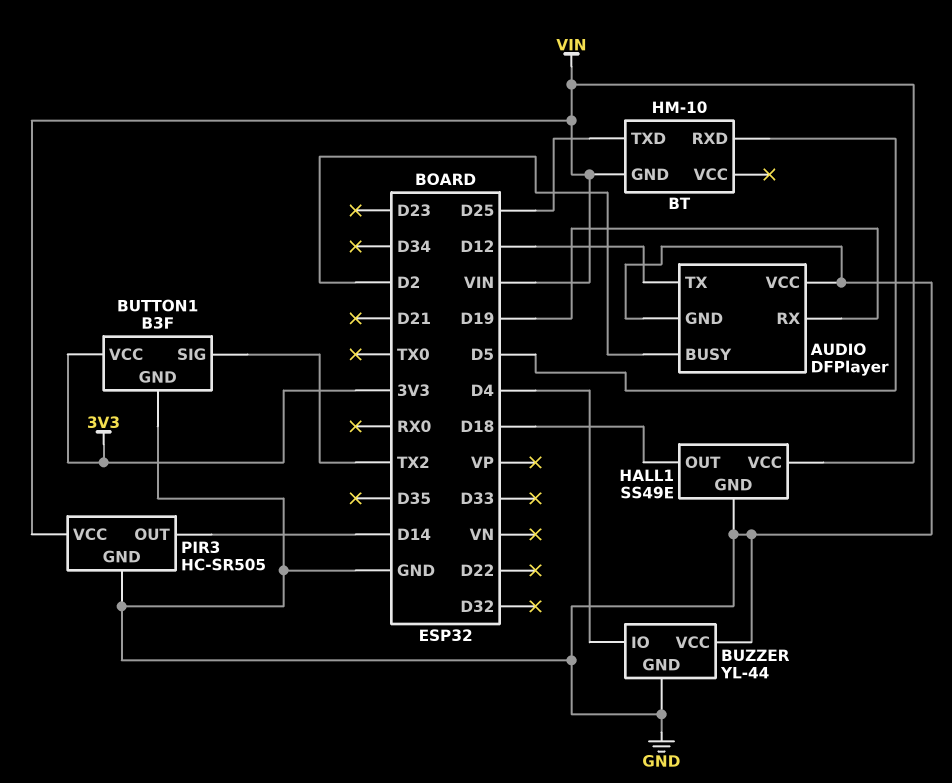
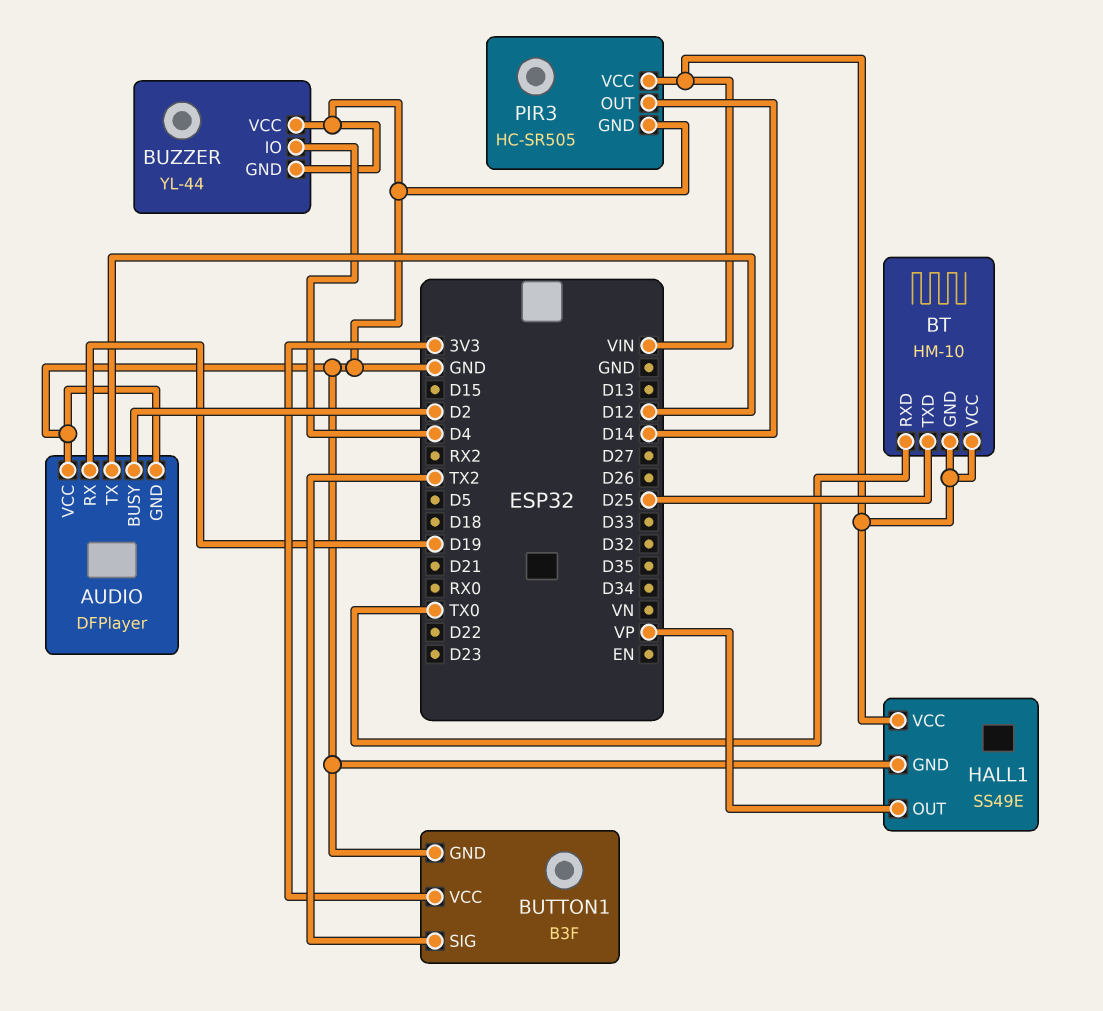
BT pin RXD: D5 -> TX0
BT pin VCC: none -> VIN
HALL1 pin OUT: D18 -> VP

